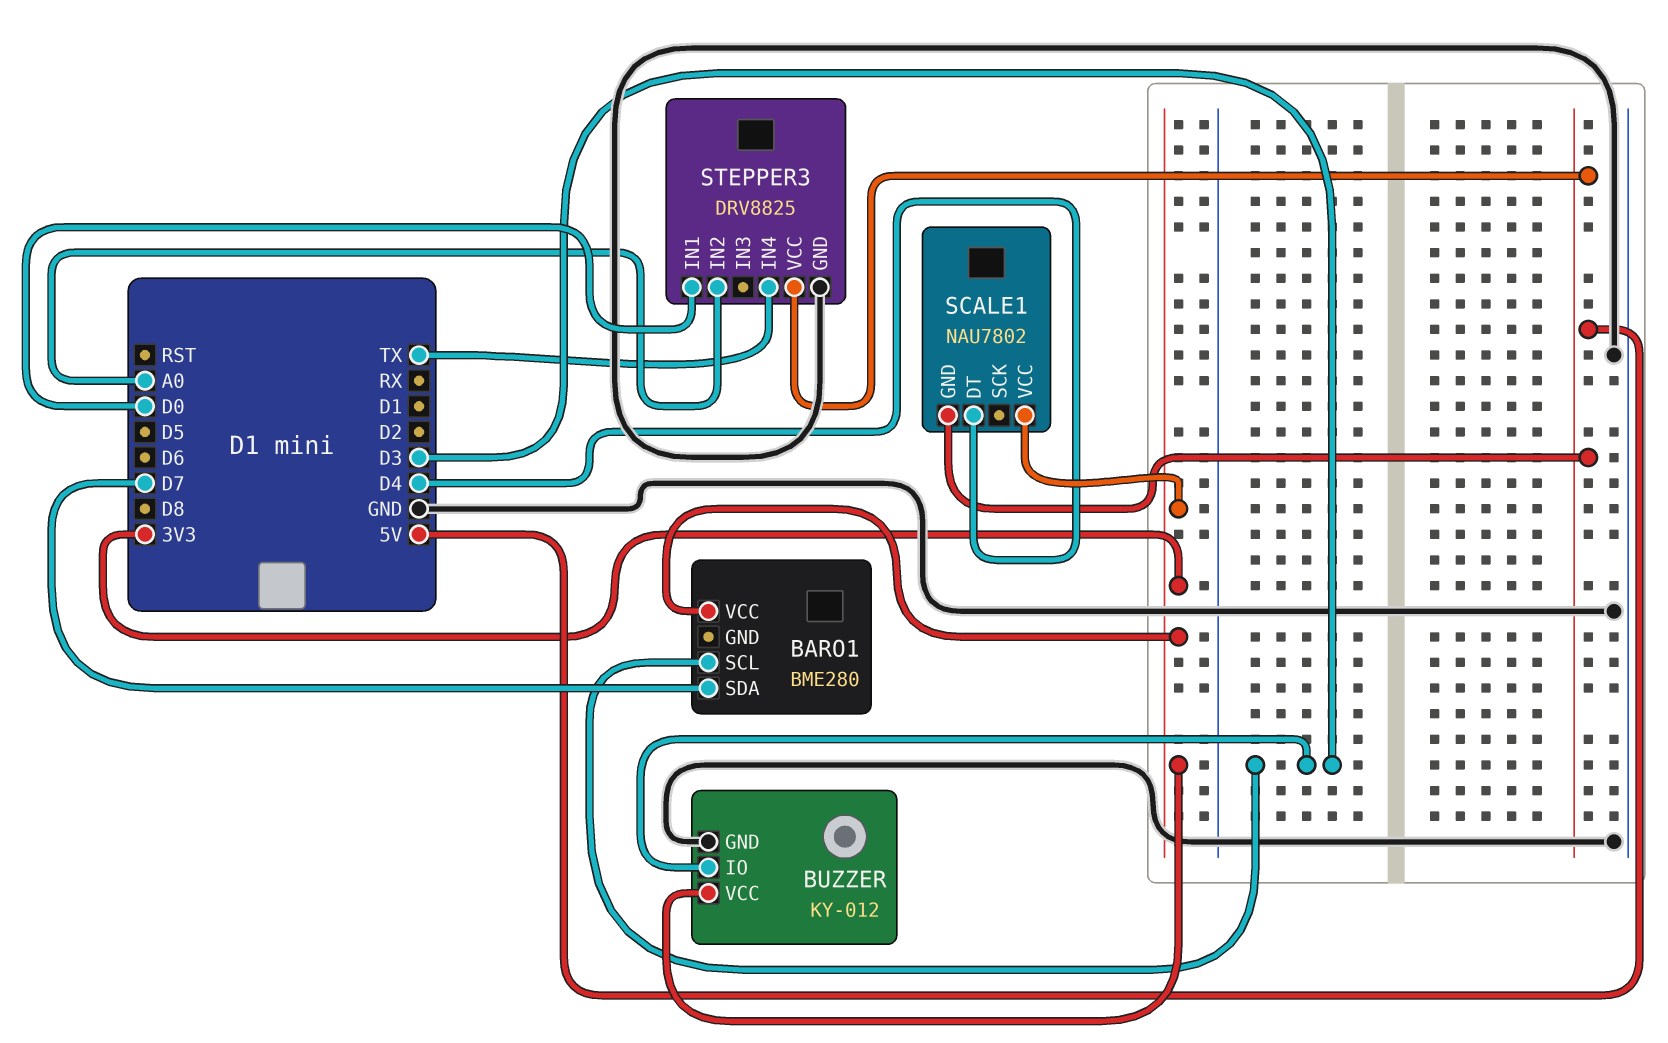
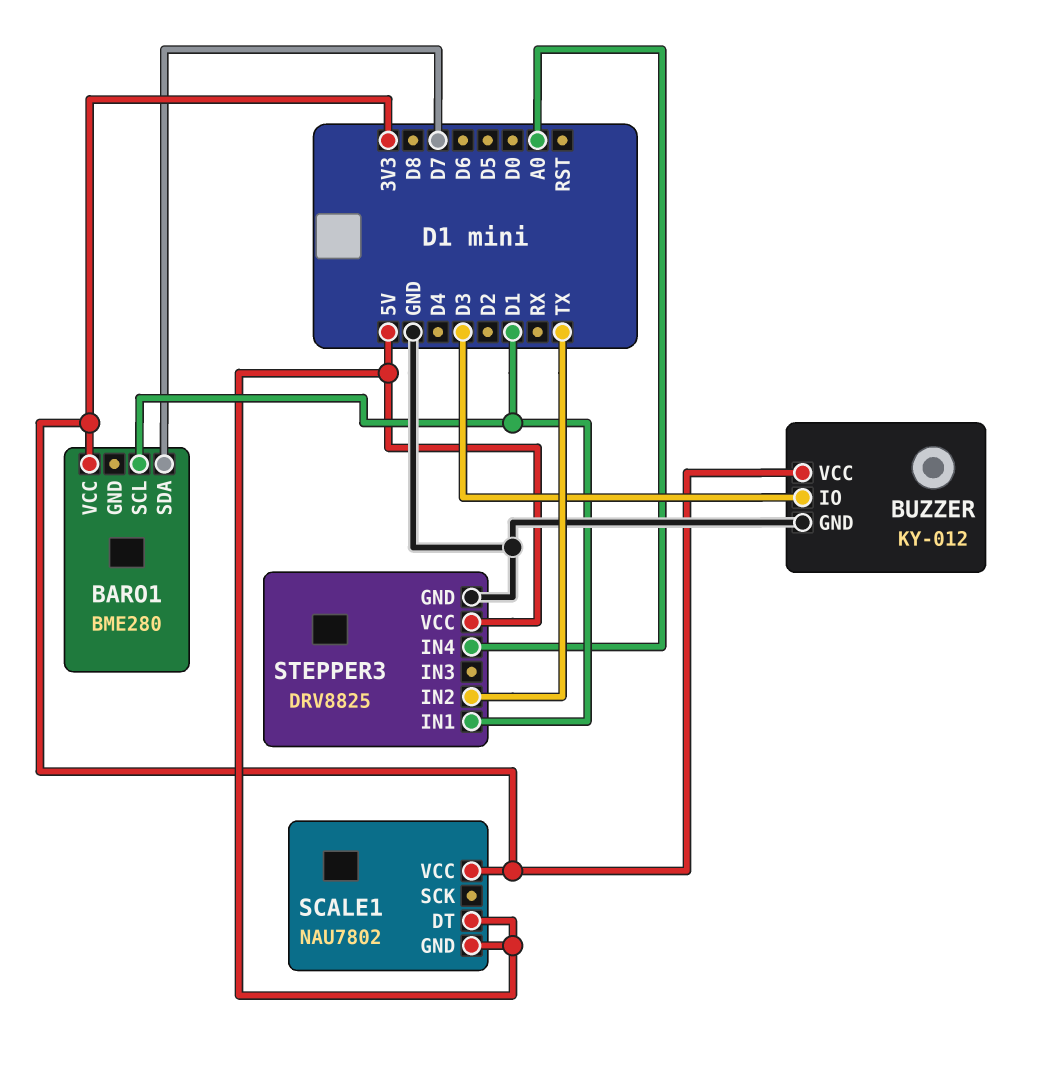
BARO1 pin SCL: D3 -> D1
SCALE1 pin DT: D4 -> 5V
STEPPER3 pin IN1: D0 -> D1
STEPPER3 pin IN2: A0 -> TX
STEPPER3 pin IN4: TX -> A0

